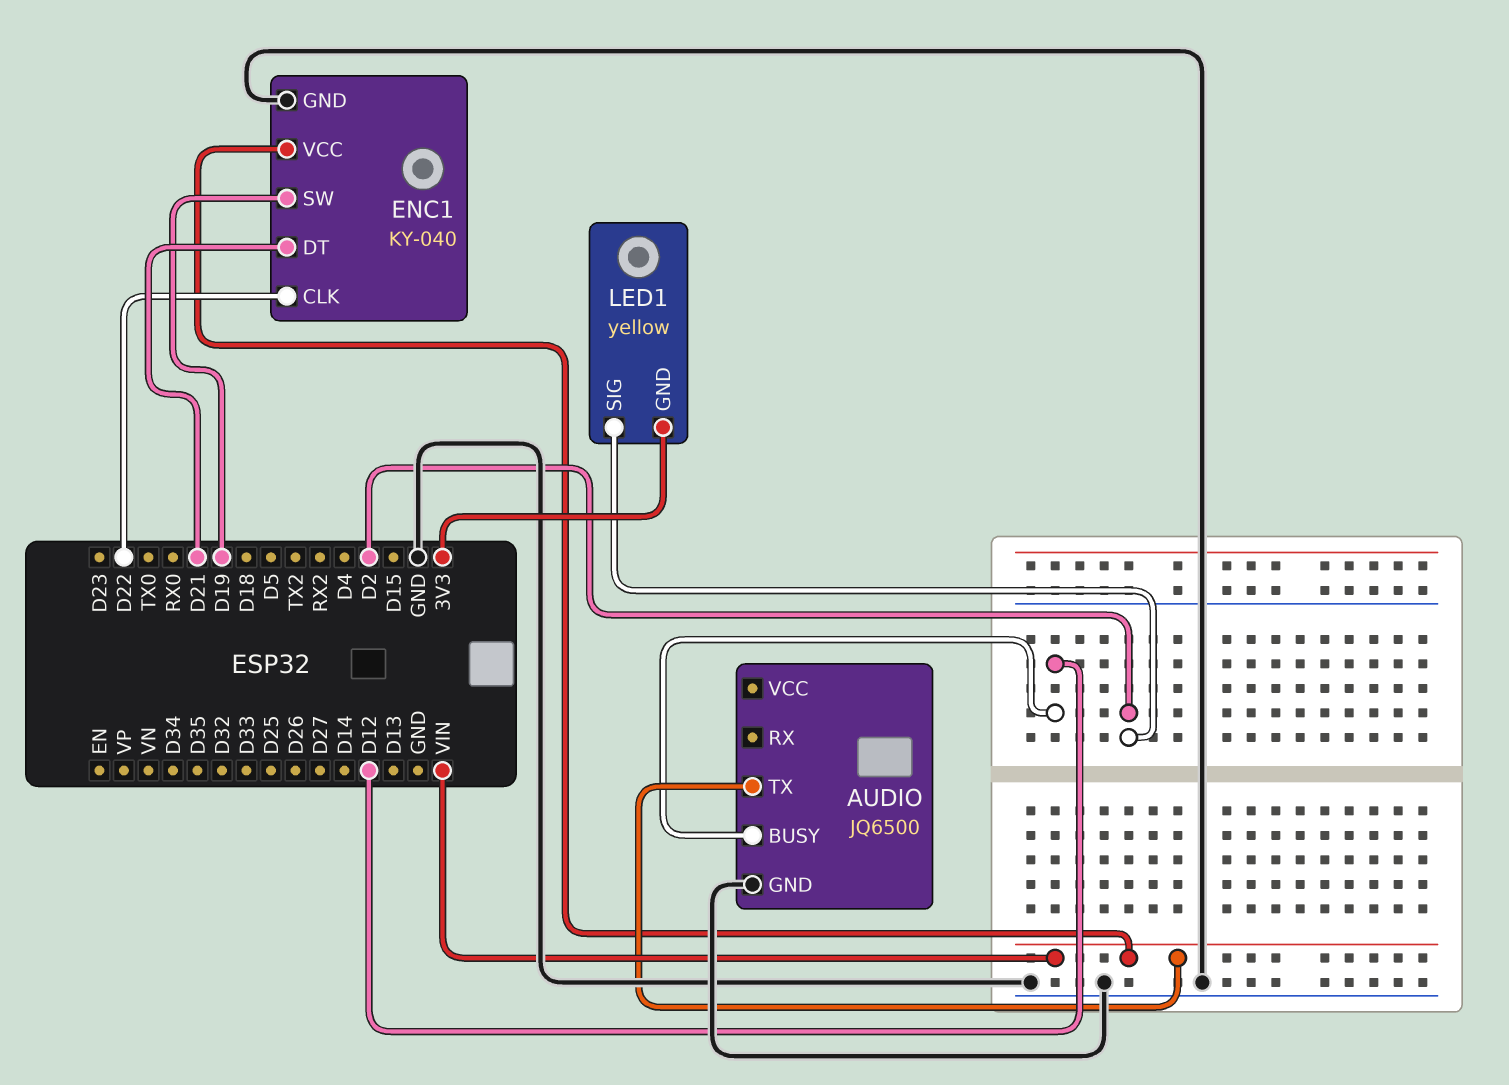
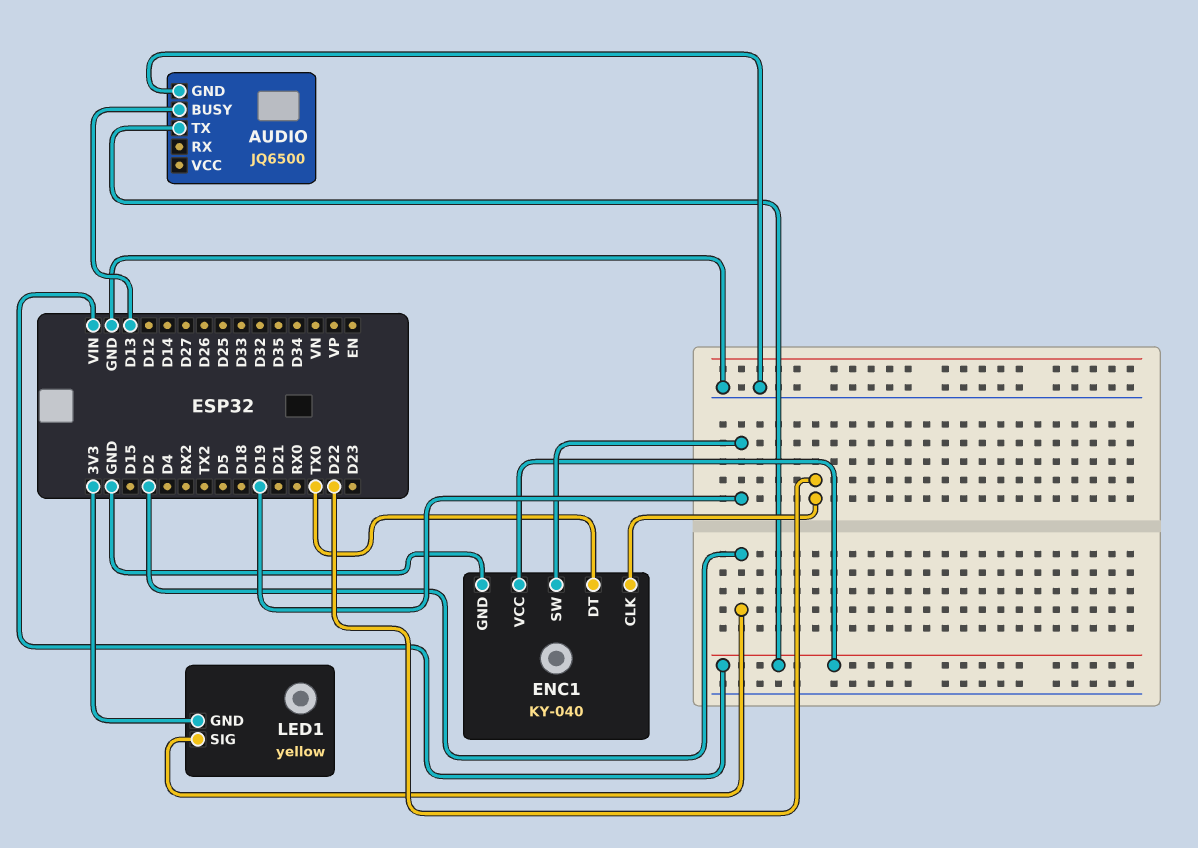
AUDIO pin BUSY: D12 -> D13
ENC1 pin DT: D21 -> TX0

